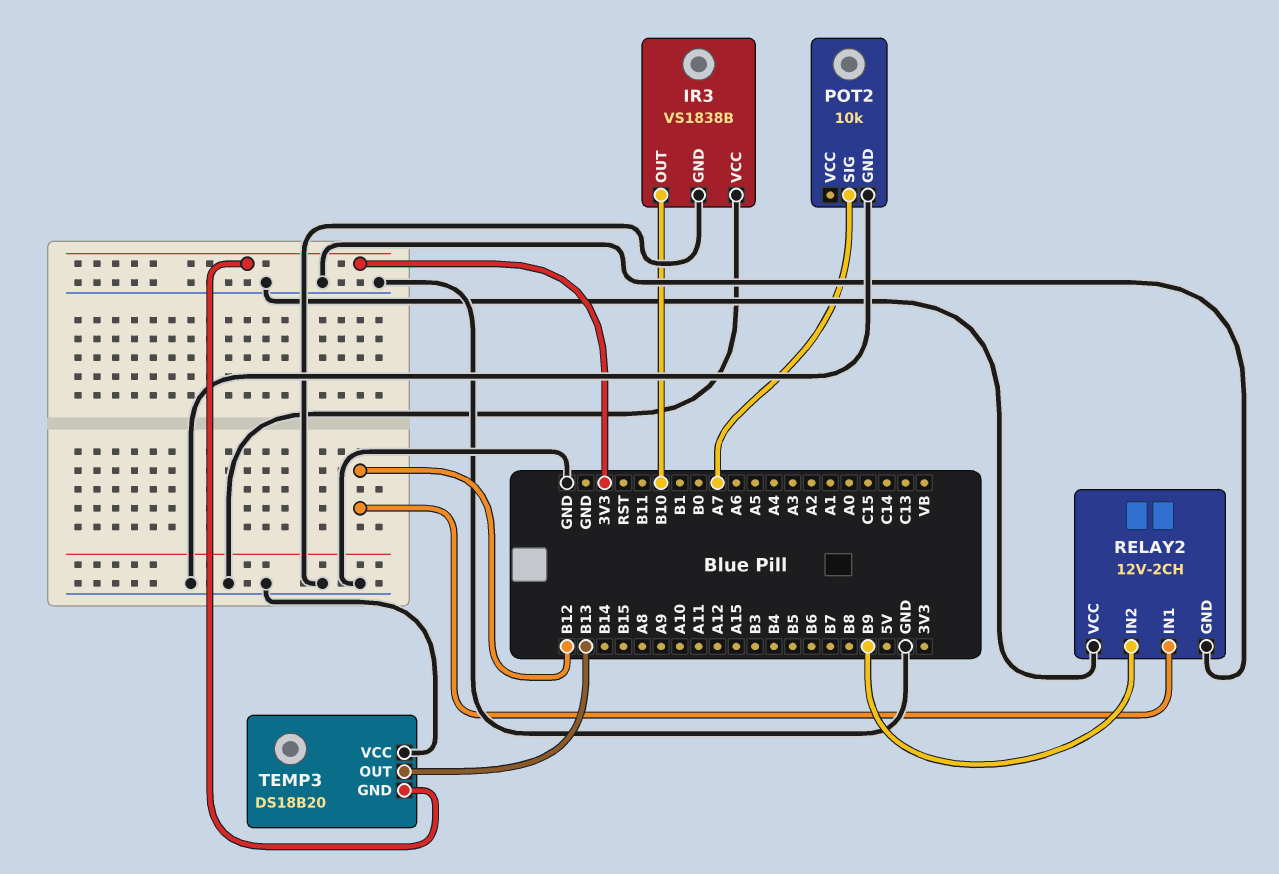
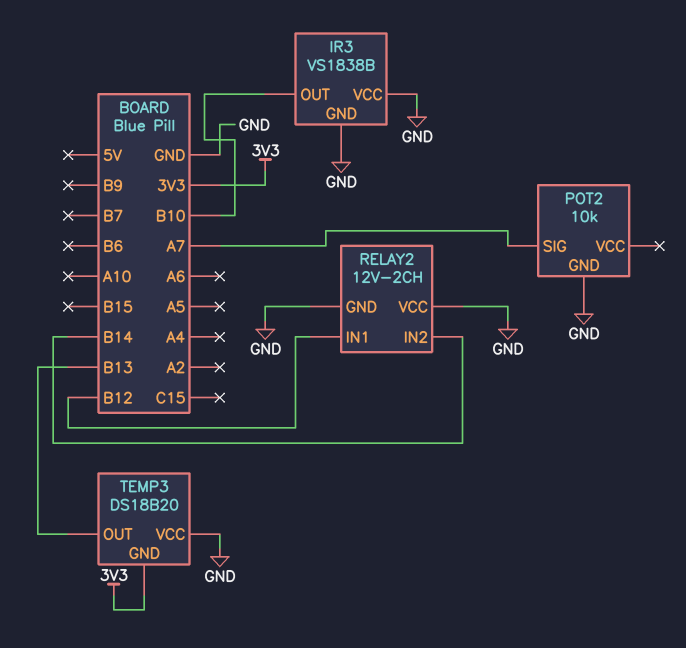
RELAY2 pin IN2: B9 -> B14

